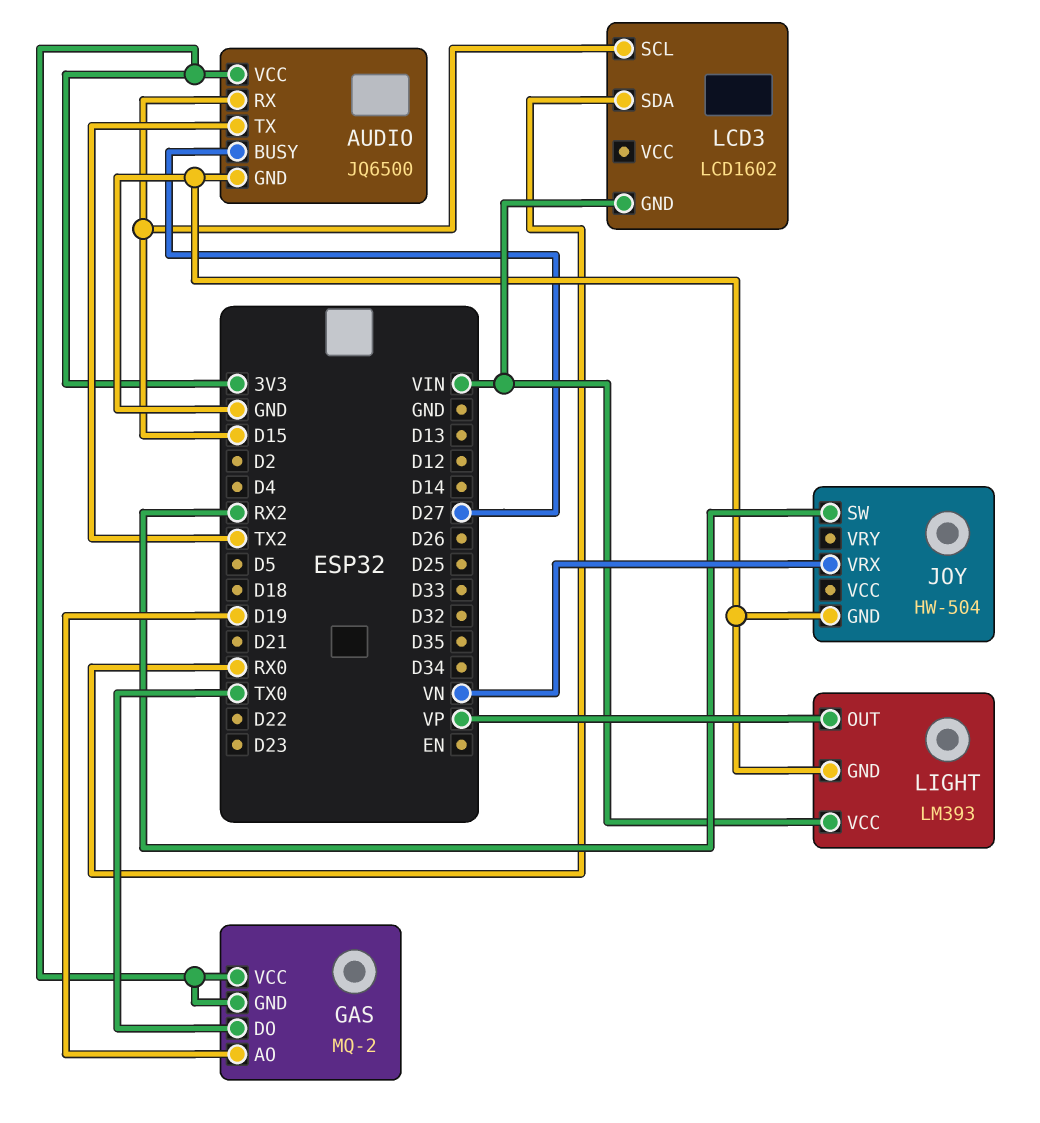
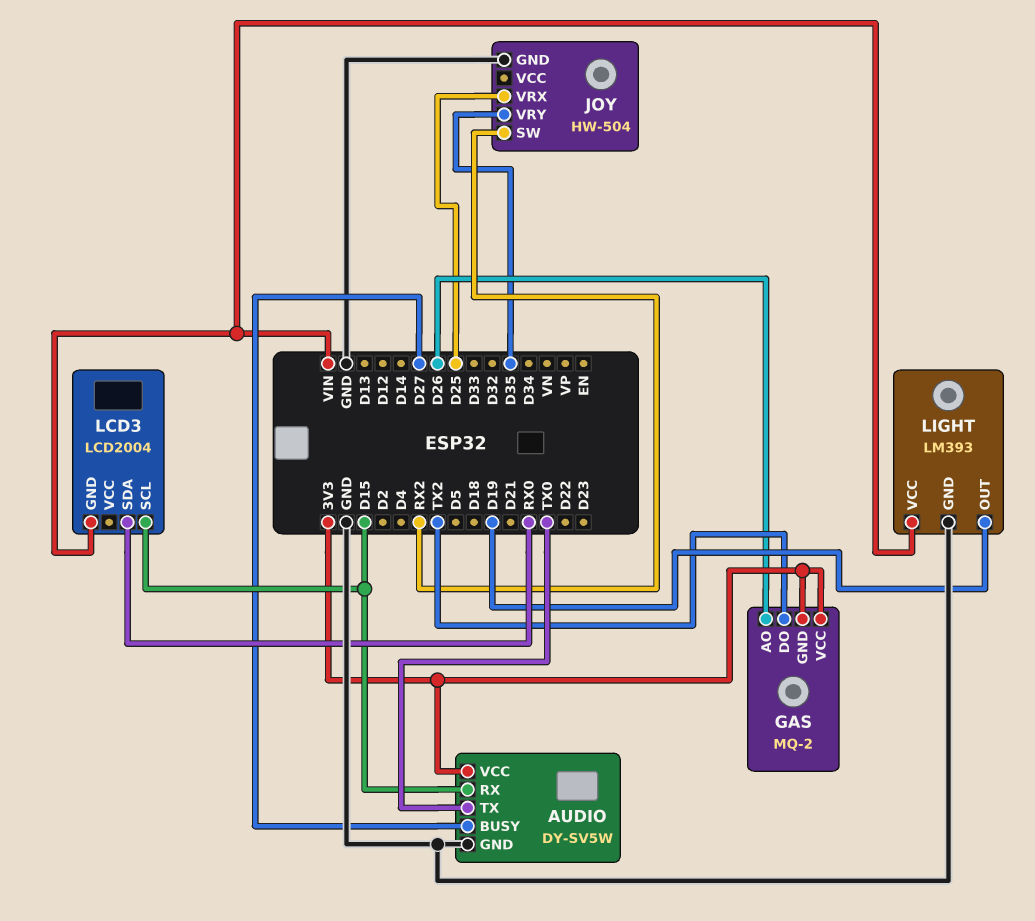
AUDIO: JQ6500 -> DY-SV5W
AUDIO pin TX: TX2 -> TX0
GAS pin AO: D19 -> D26
GAS pin DO: TX0 -> TX2
JOY pin VRX: VN -> D25
JOY pin VRY: none -> D35
LCD3: LCD1602 -> LCD2004
LIGHT pin OUT: VP -> D19

